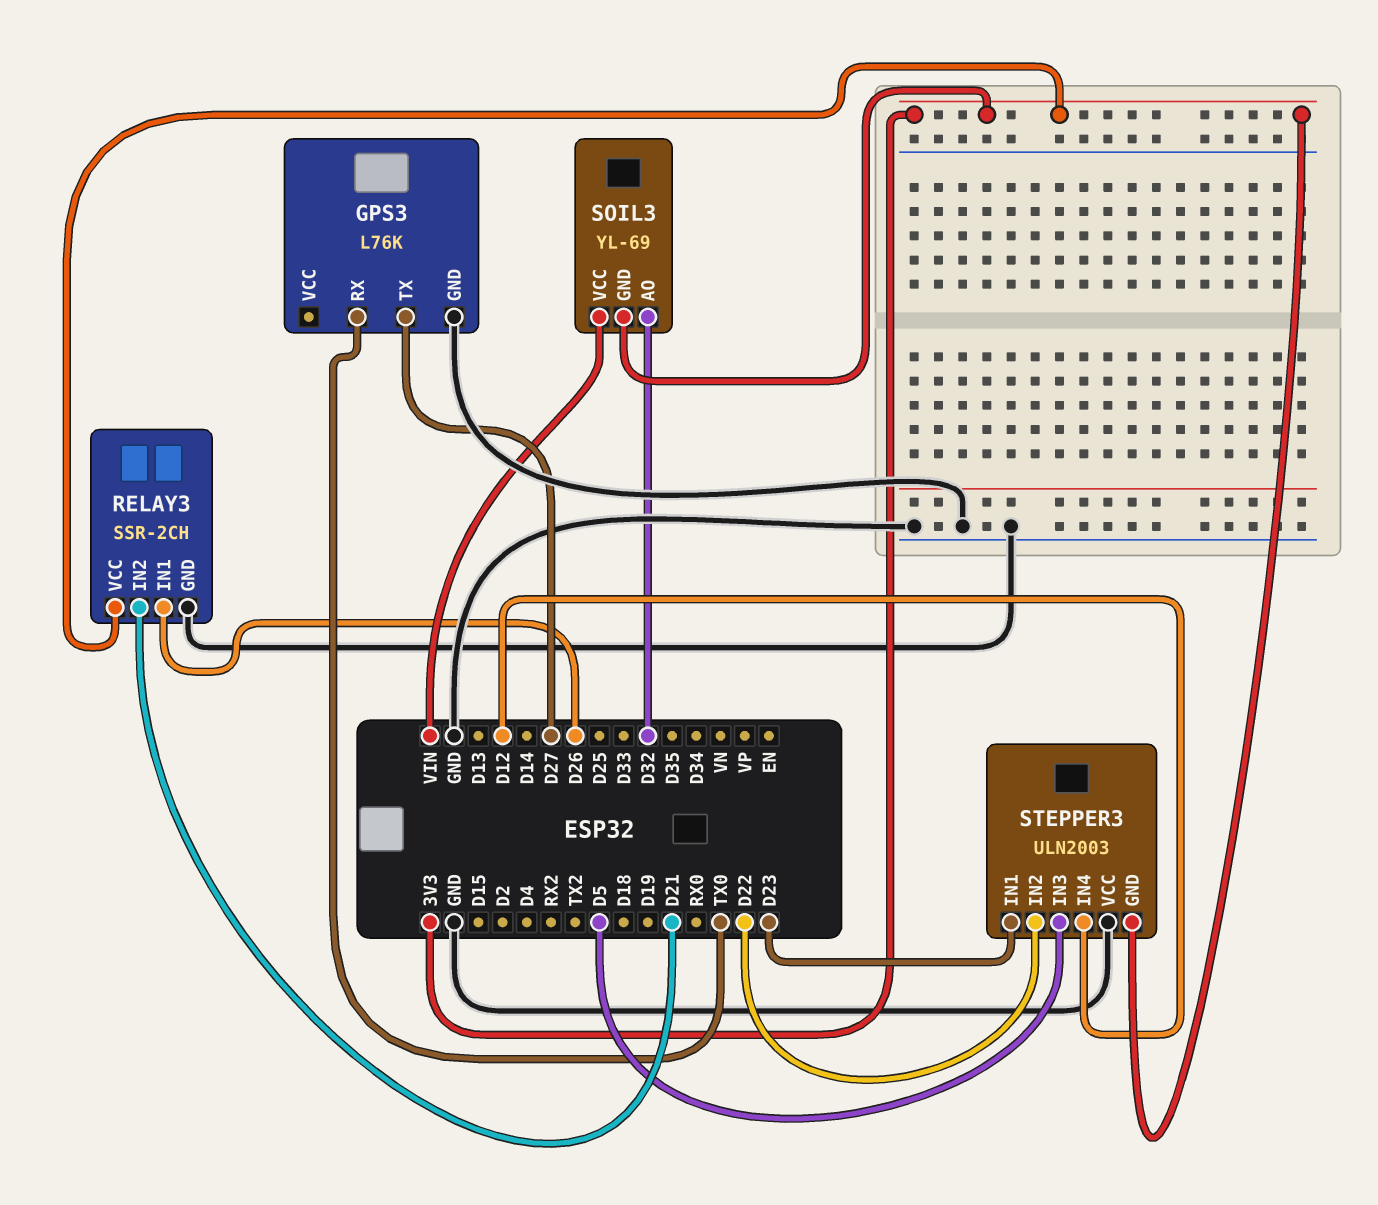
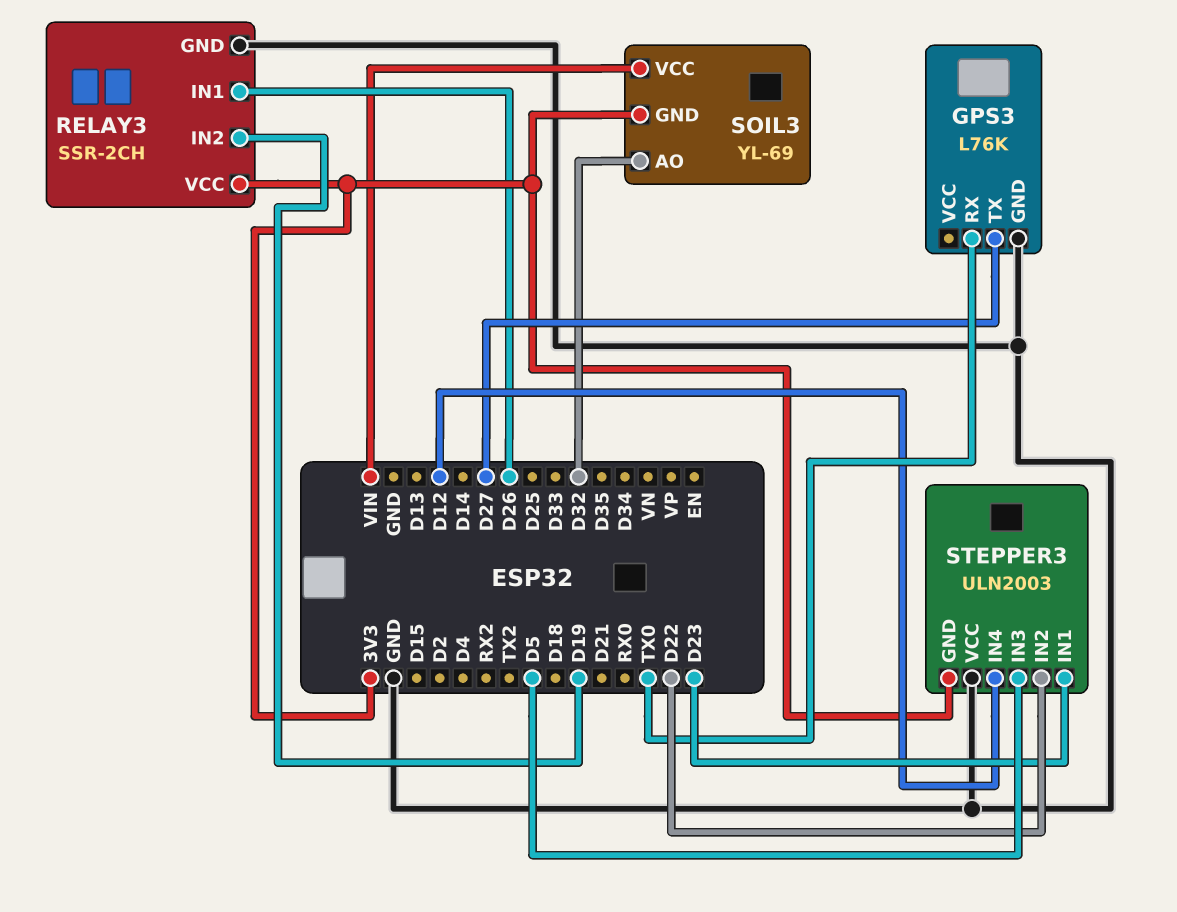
RELAY3 pin IN2: D21 -> D19

